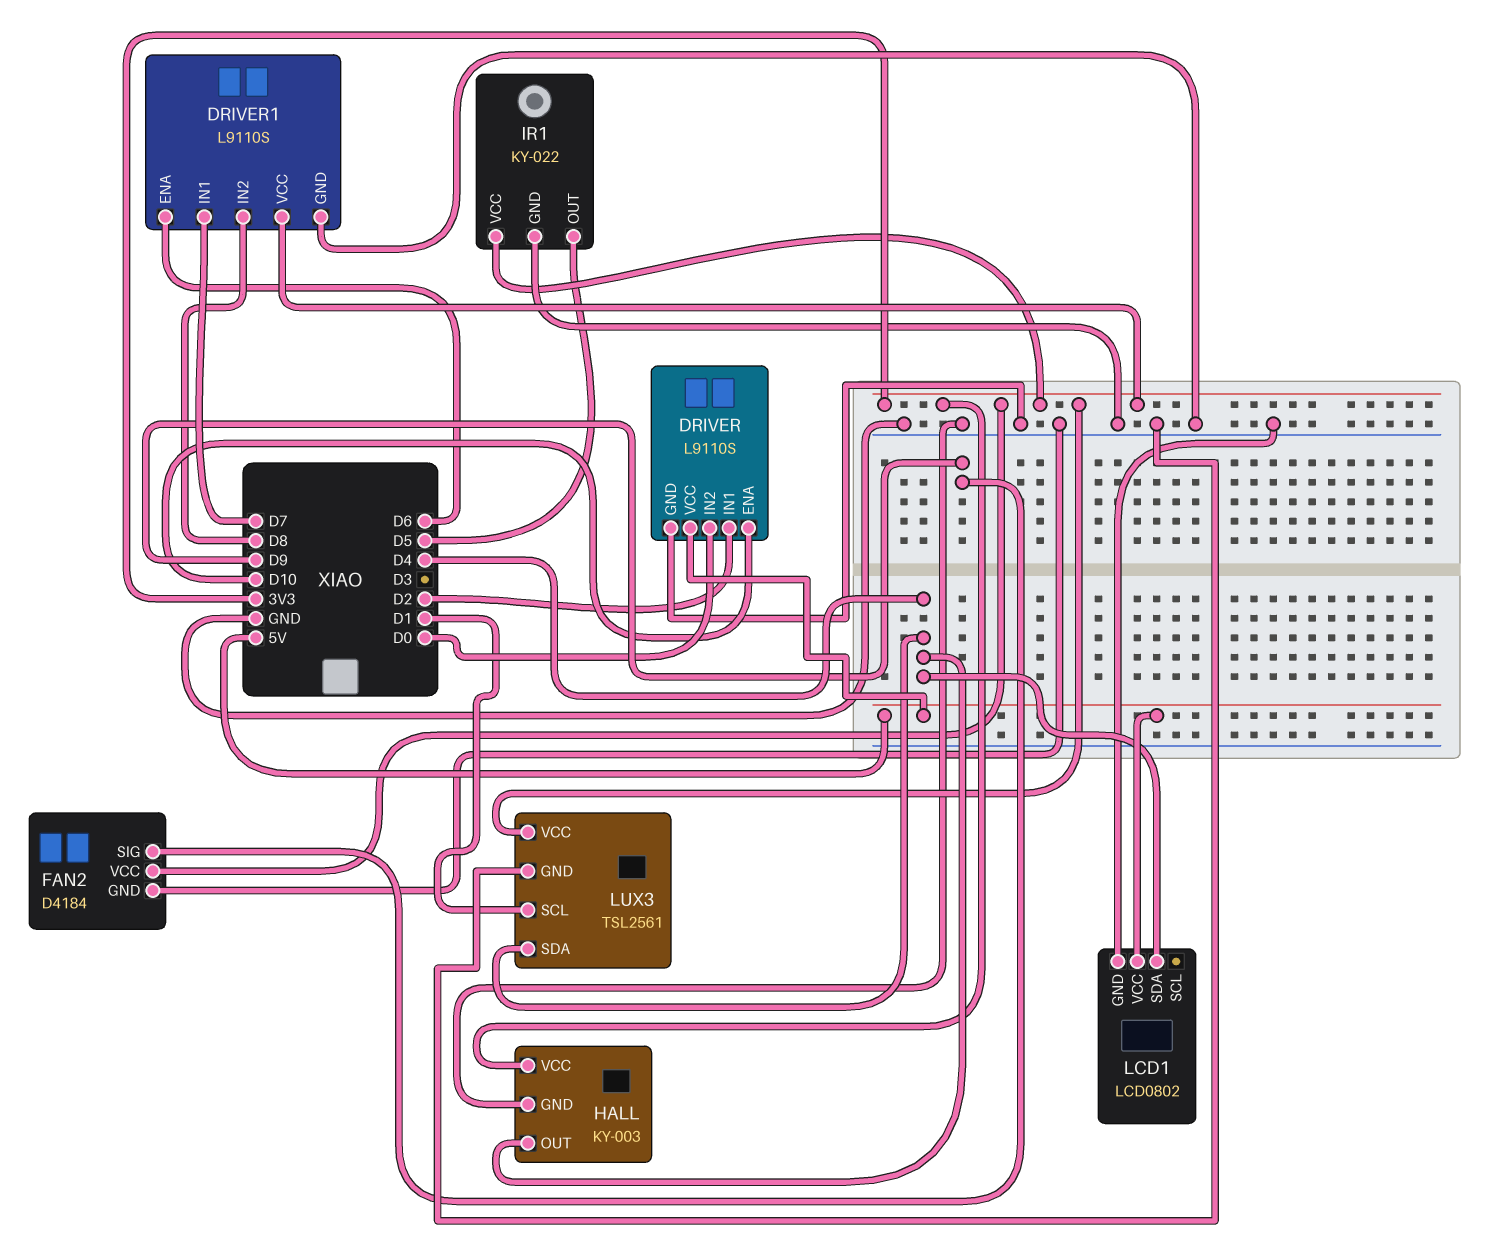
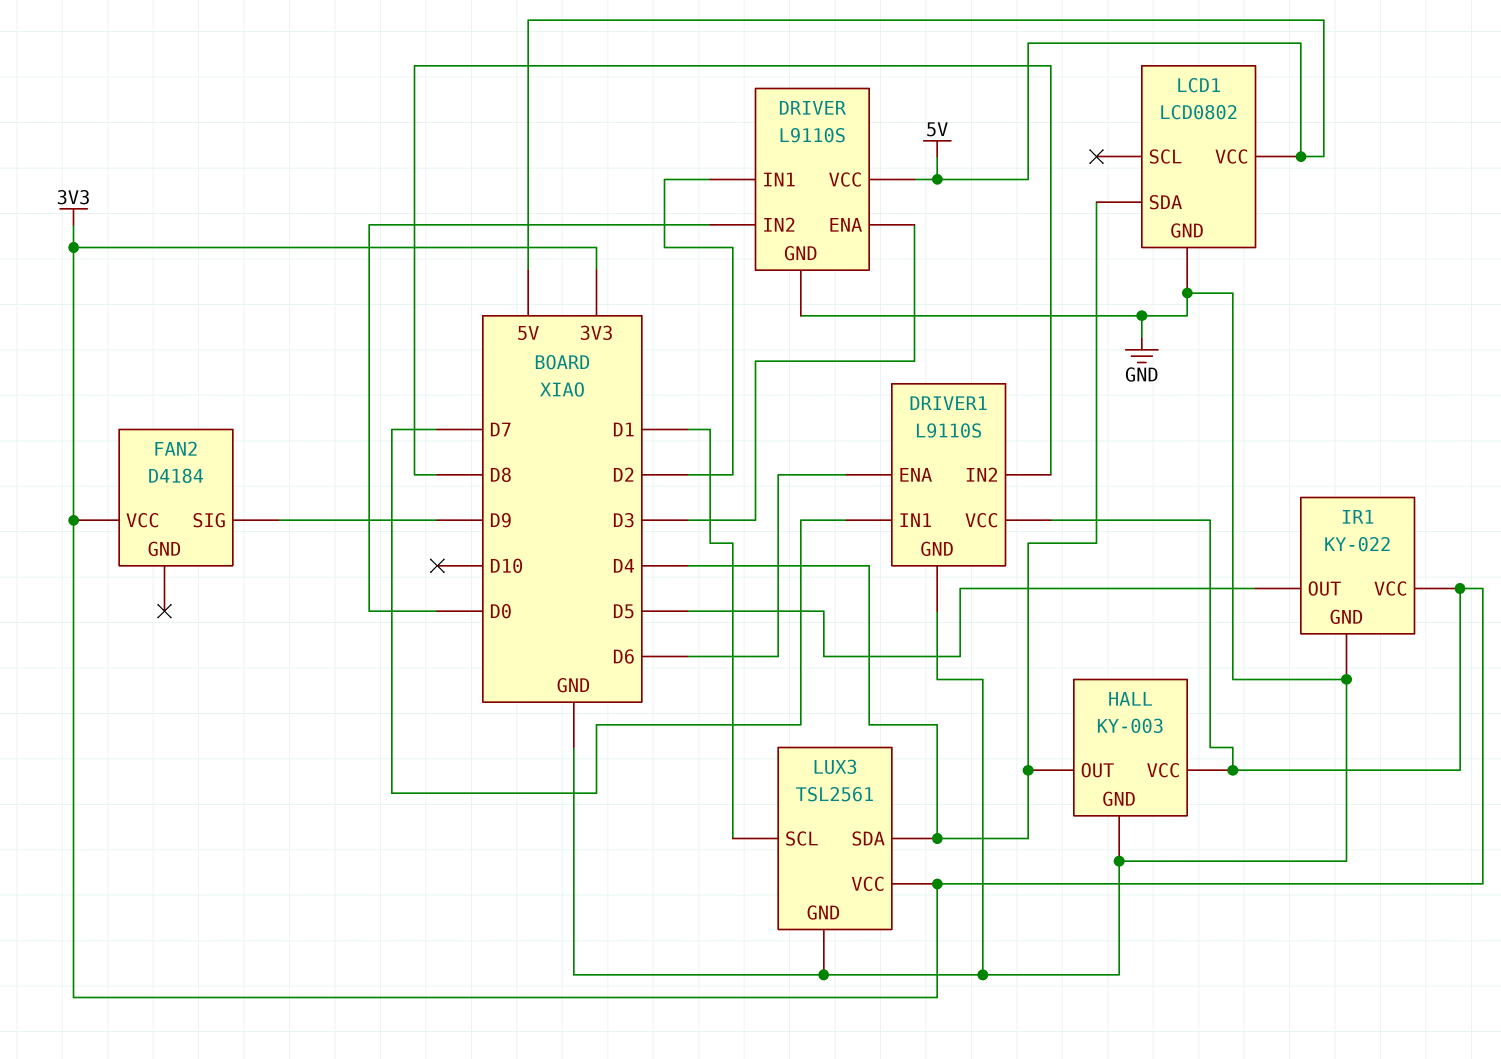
DRIVER pin ENA: D10 -> D3
FAN2 pin GND: GND -> none

